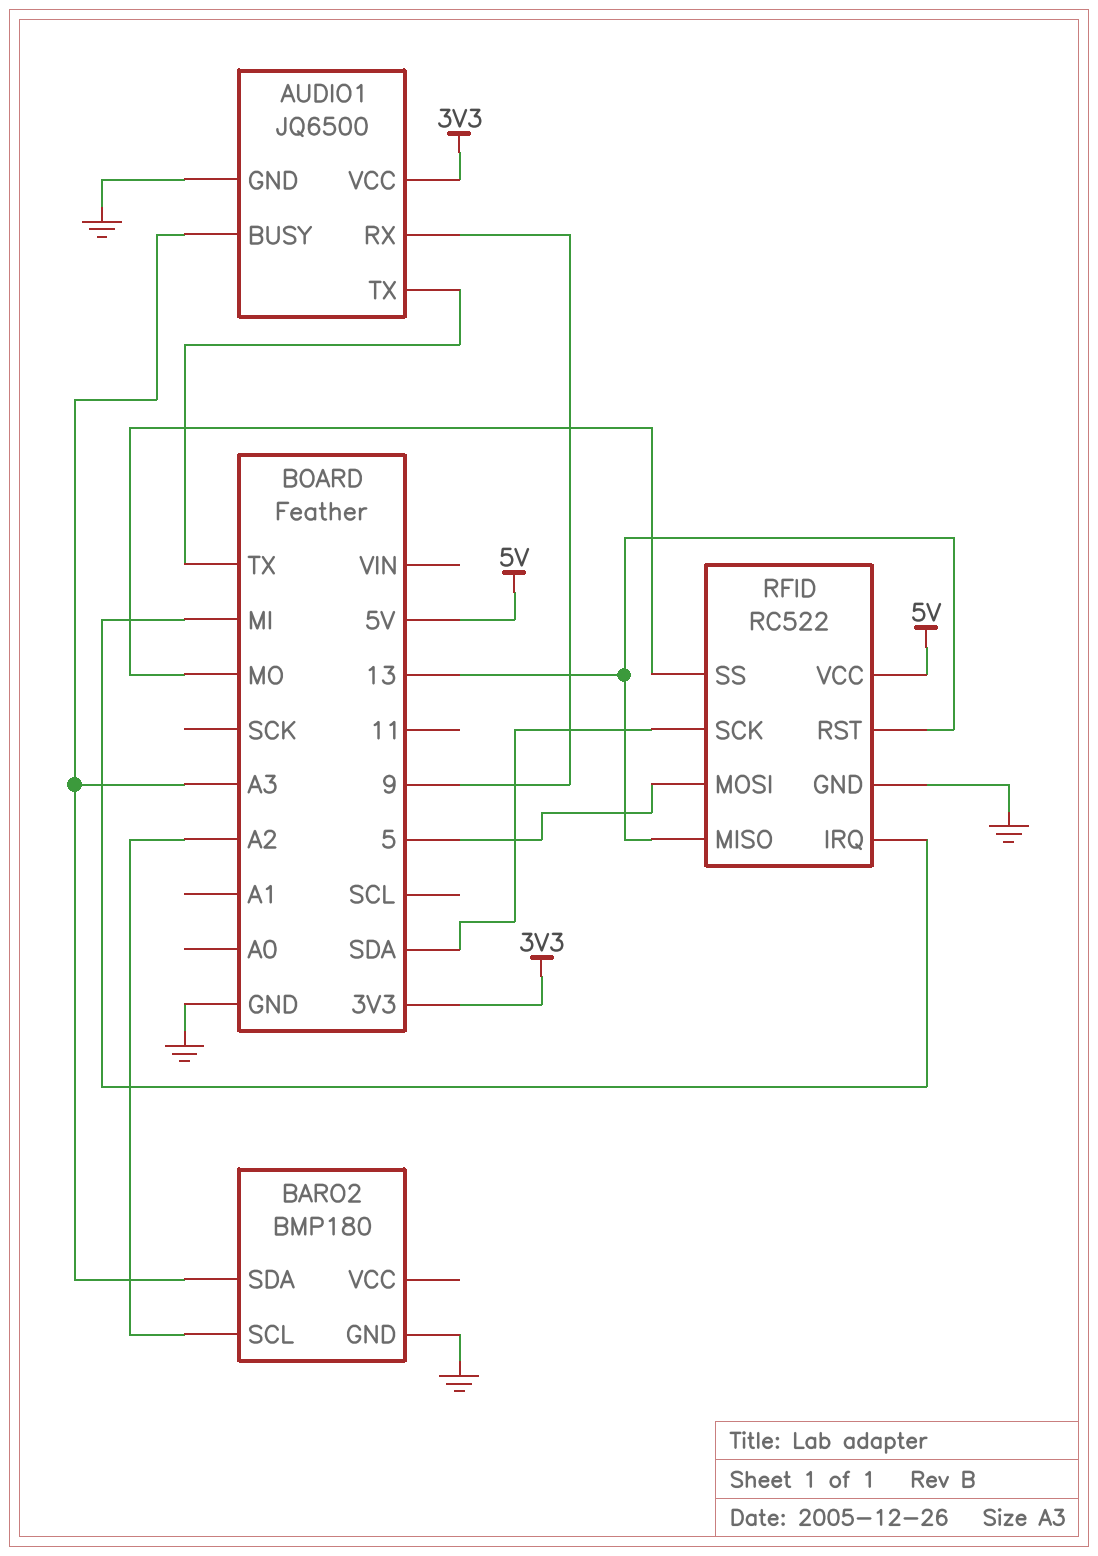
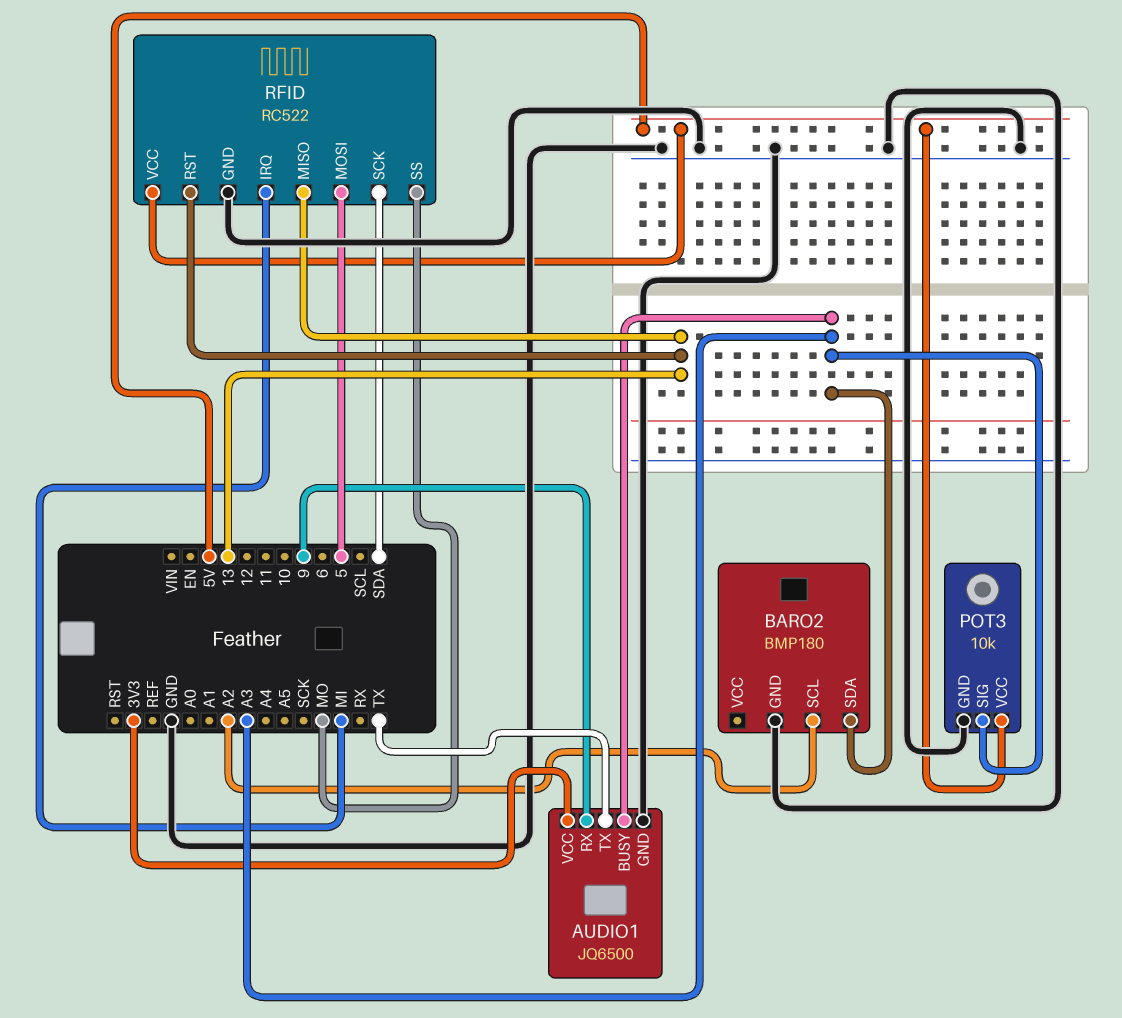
POT3: none -> 10k
POT3 pin GND: none -> GND
POT3 pin SIG: none -> A3
POT3 pin VCC: none -> 5V

